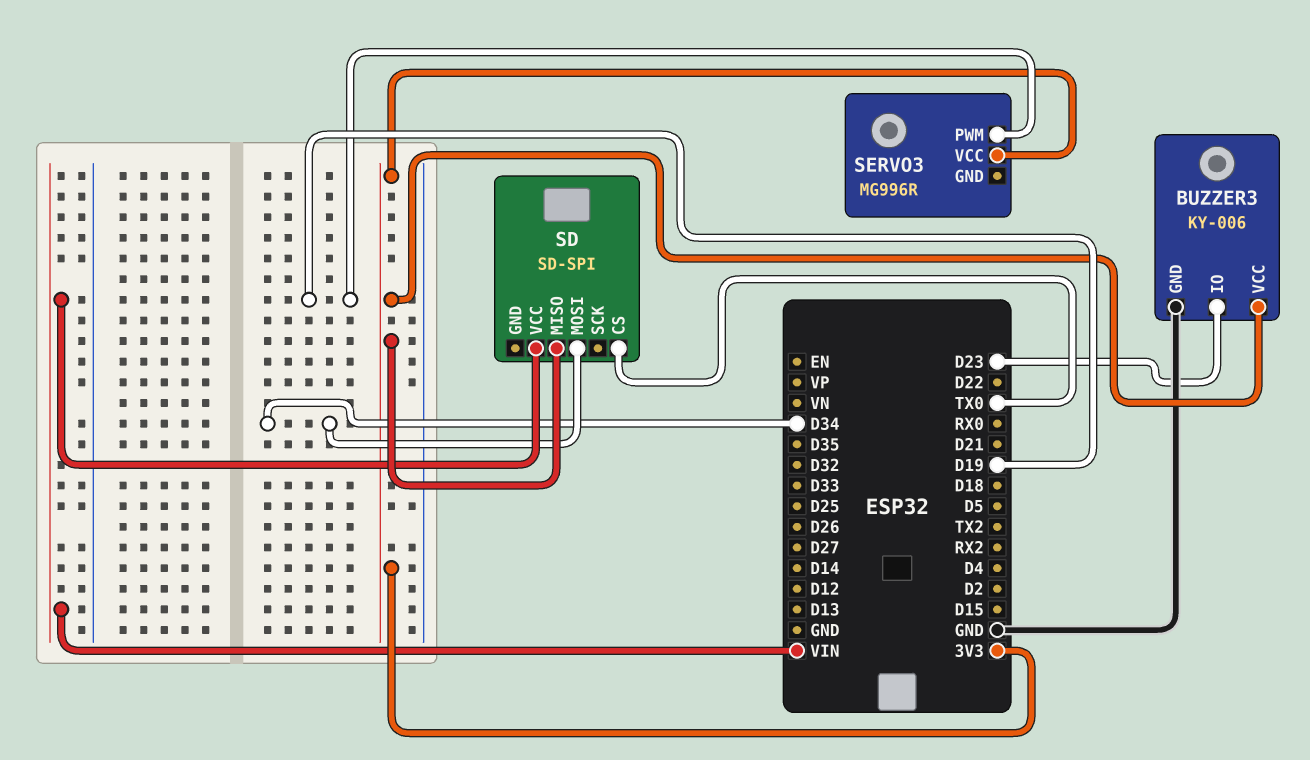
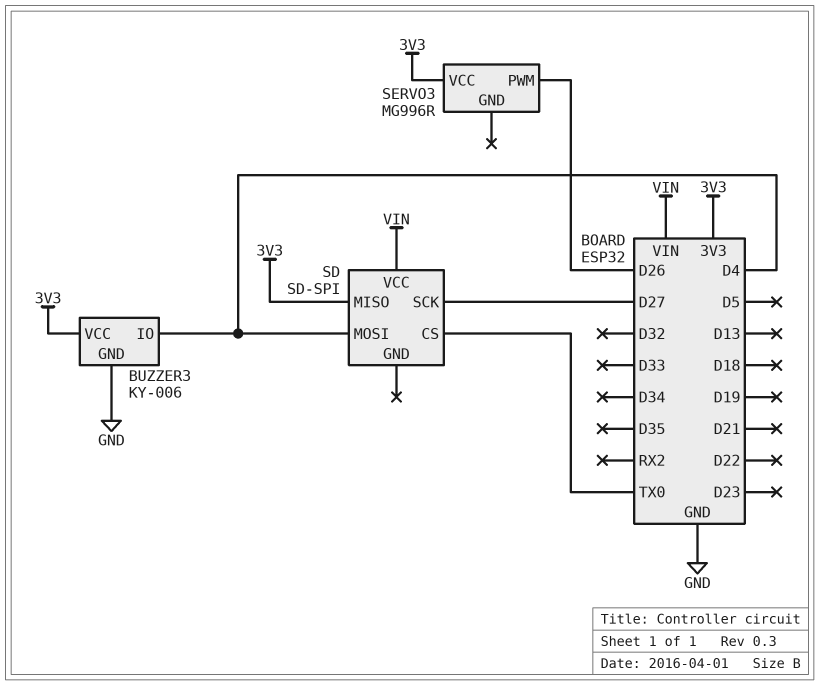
BUZZER3 pin IO: D23 -> D4
SD pin MOSI: D34 -> D4
SD pin SCK: none -> D27
SERVO3 pin PWM: D19 -> D26

